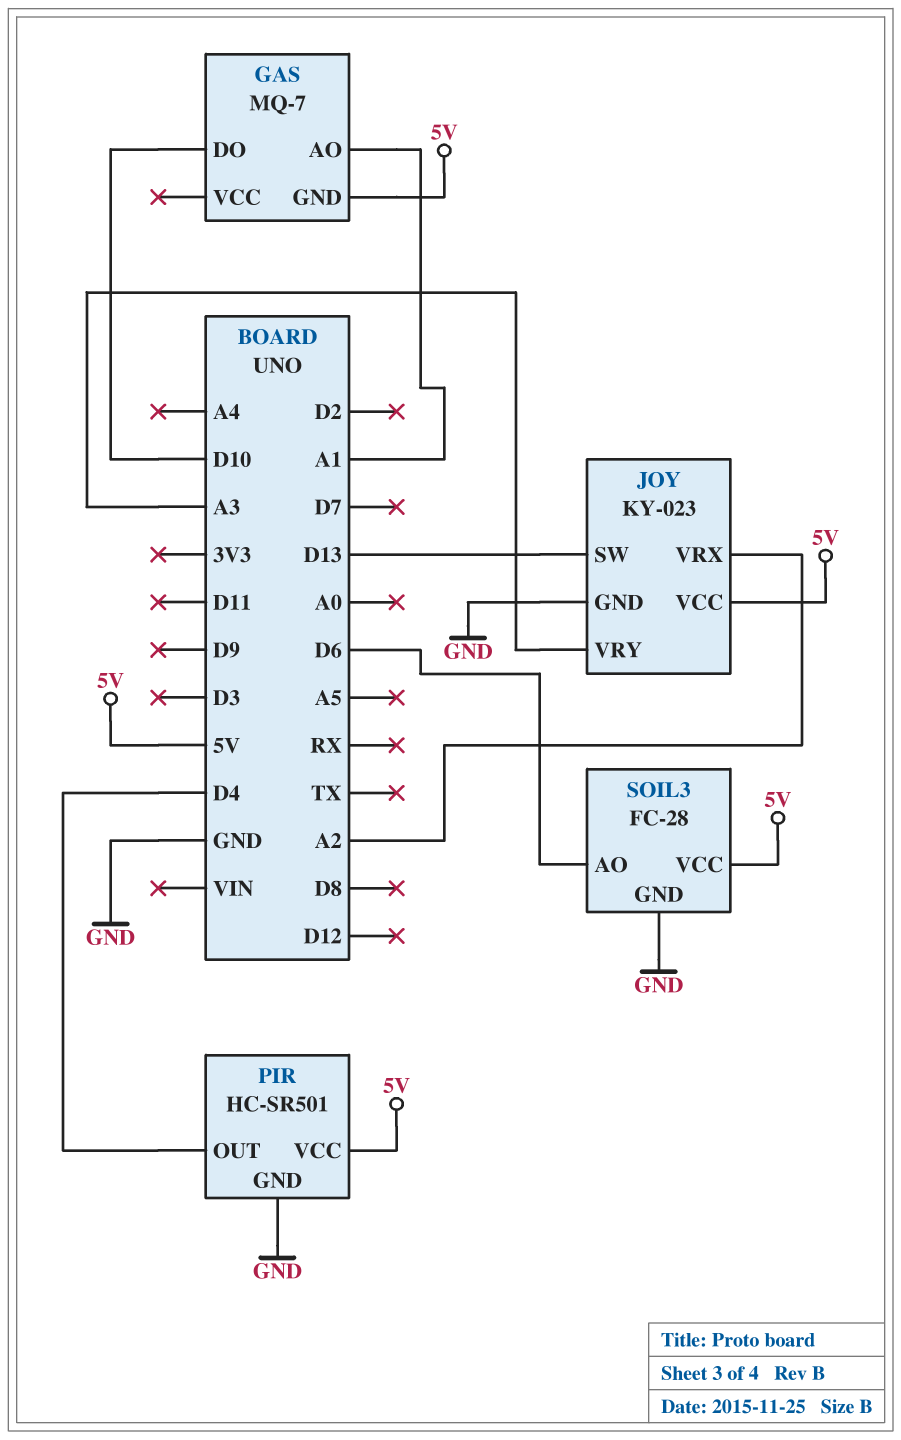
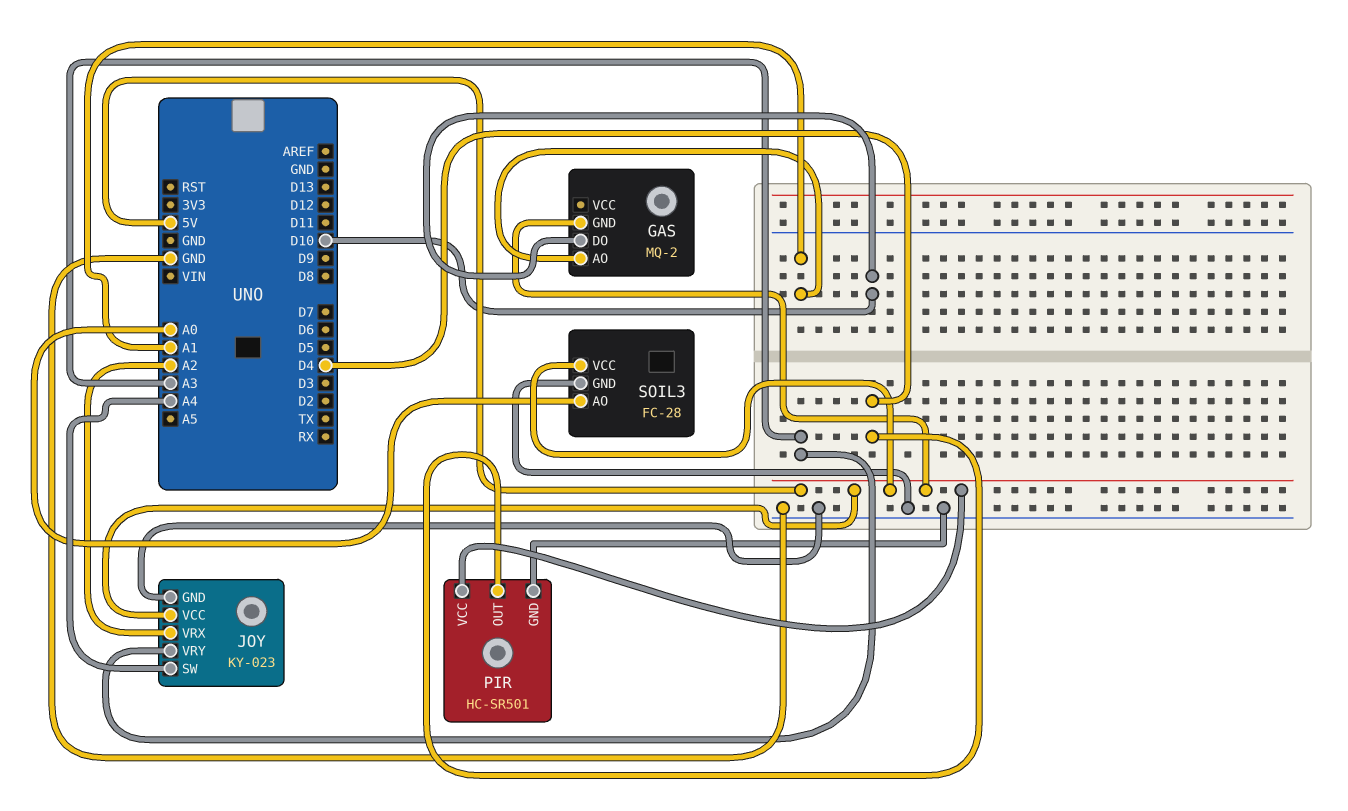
GAS: MQ-7 -> MQ-2
JOY pin SW: D13 -> A4
SOIL3 pin AO: D6 -> A0

